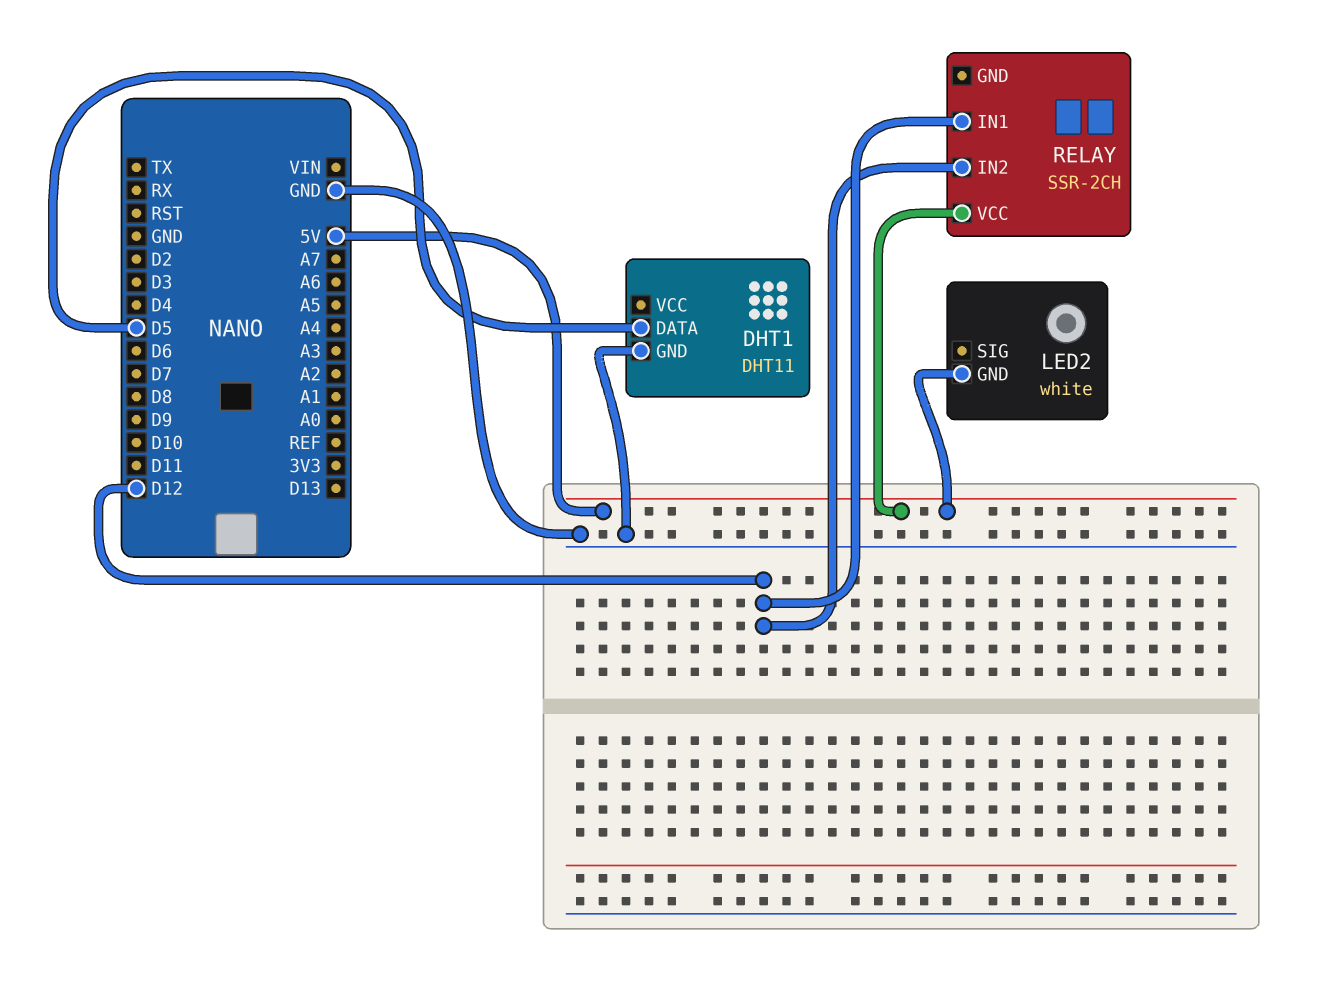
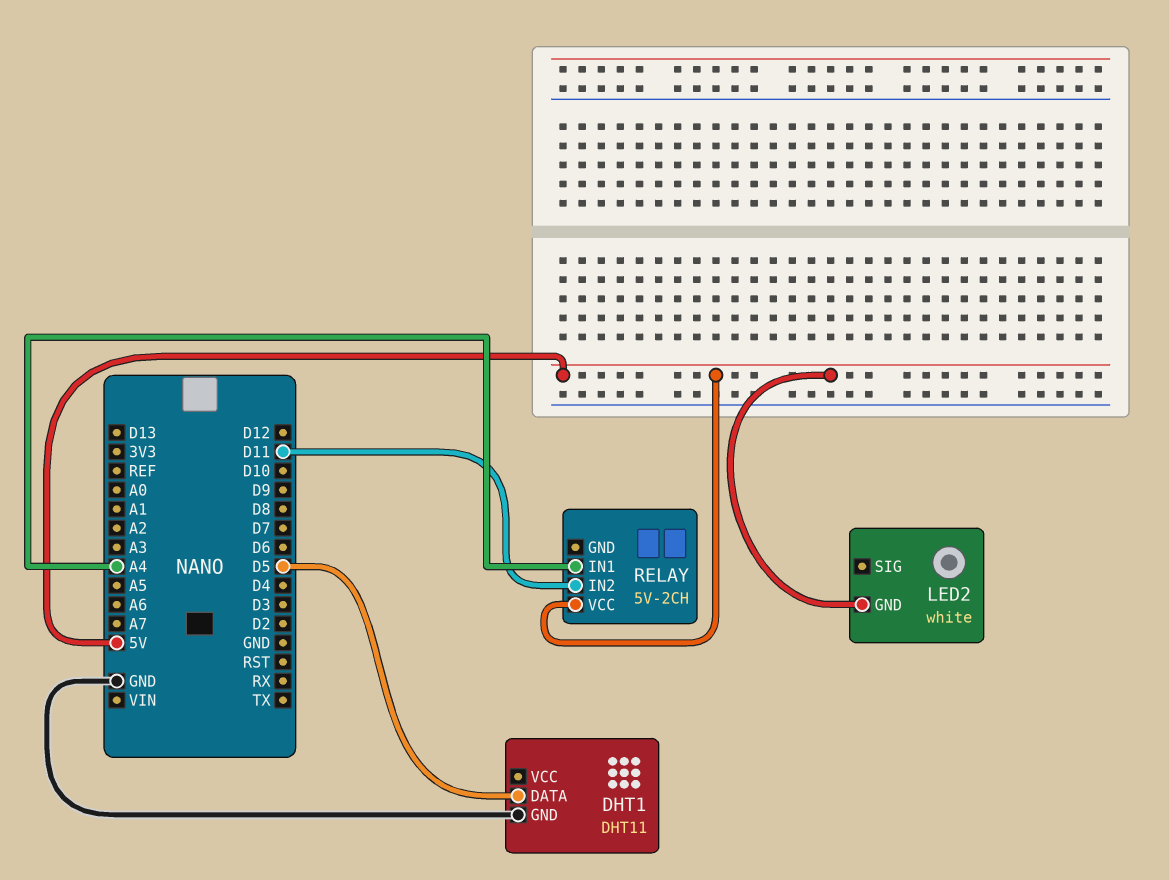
RELAY: SSR-2CH -> 5V-2CH
RELAY pin IN1: D12 -> A4
RELAY pin IN2: D12 -> D11

